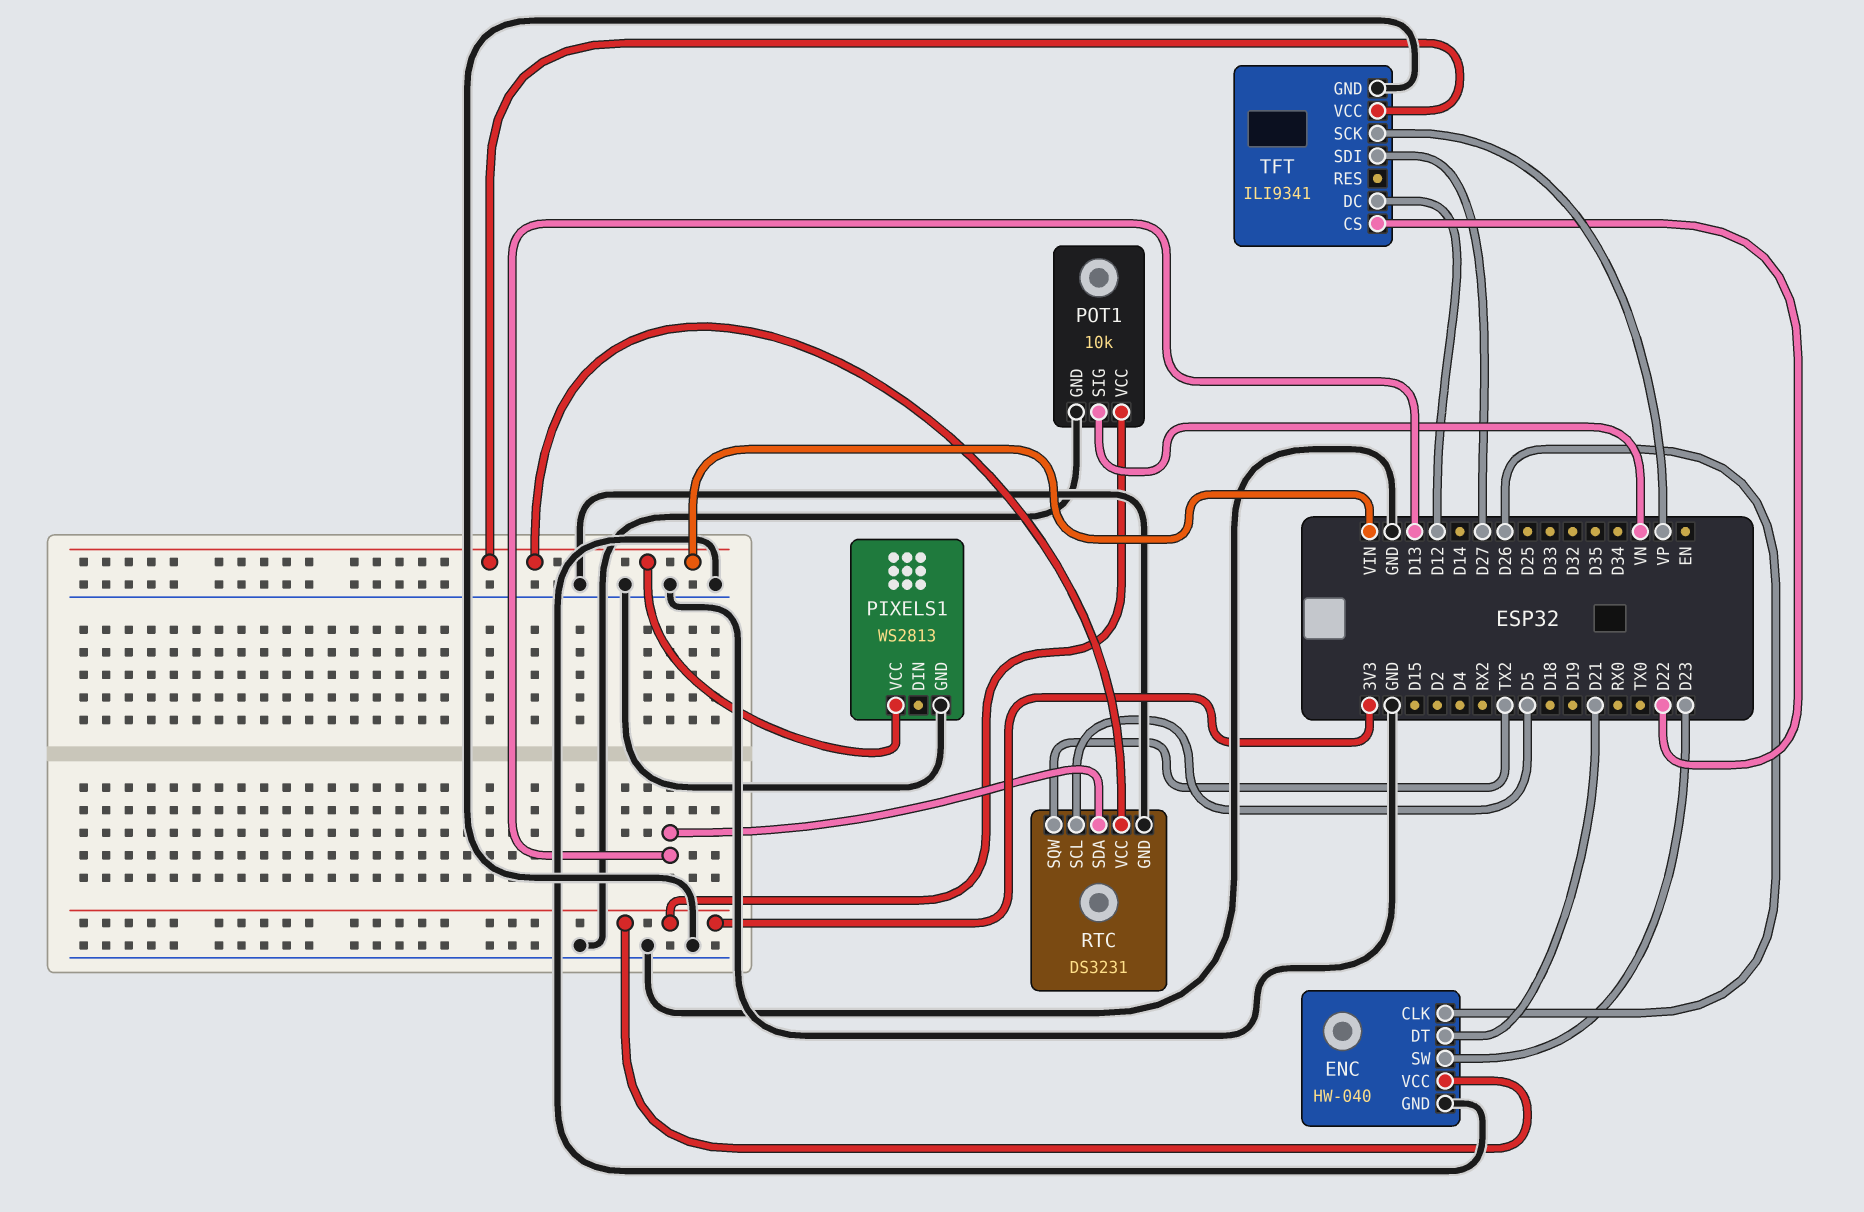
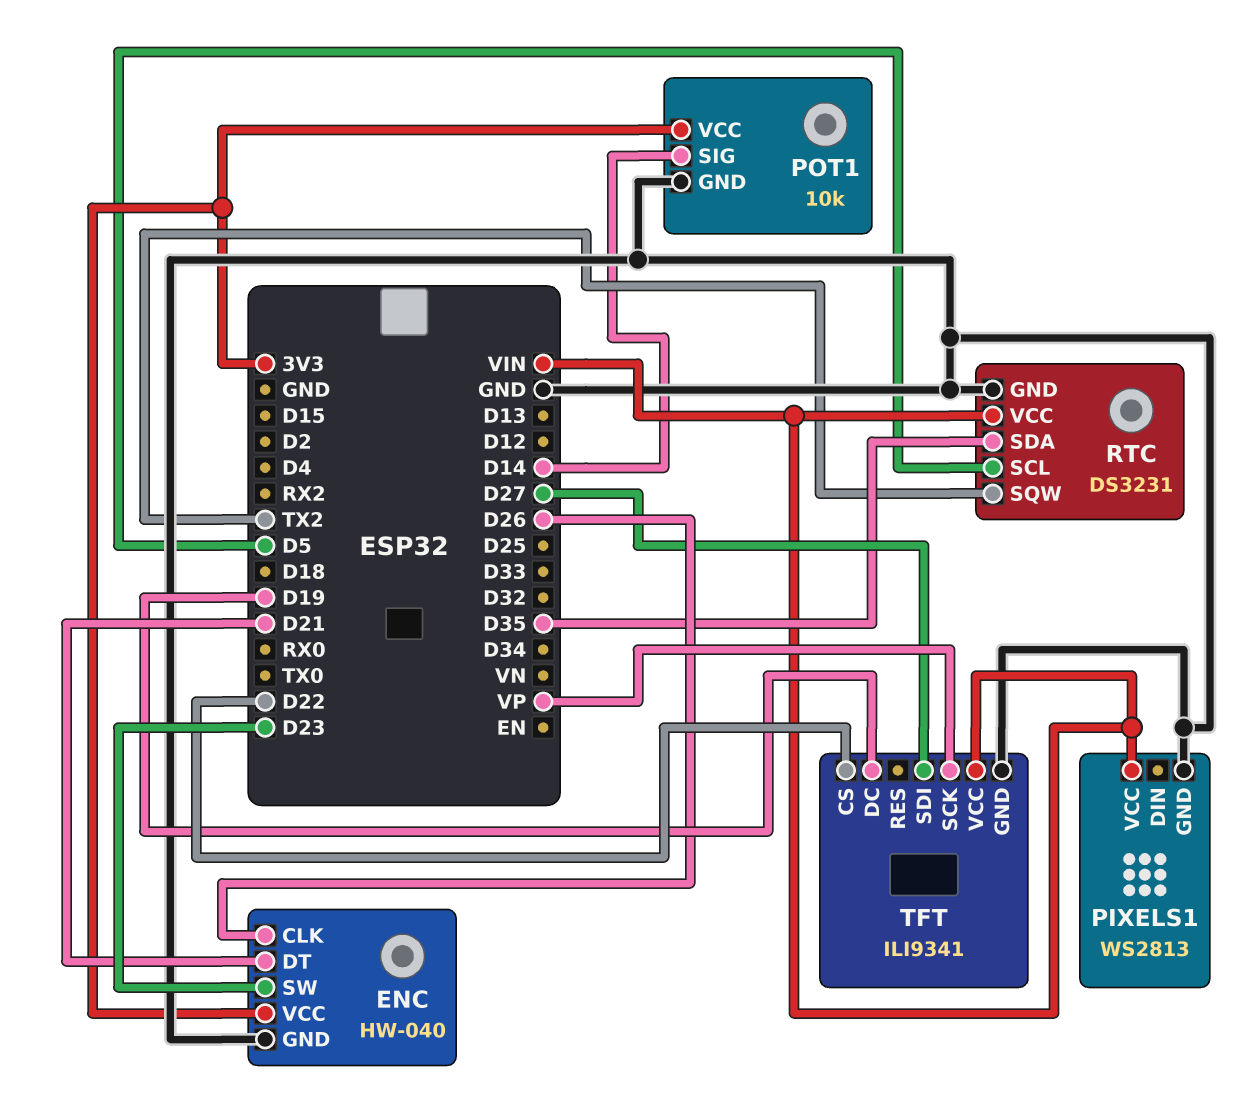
POT1 pin SIG: VN -> D14
RTC pin SDA: D13 -> D35
TFT pin DC: D12 -> D19

